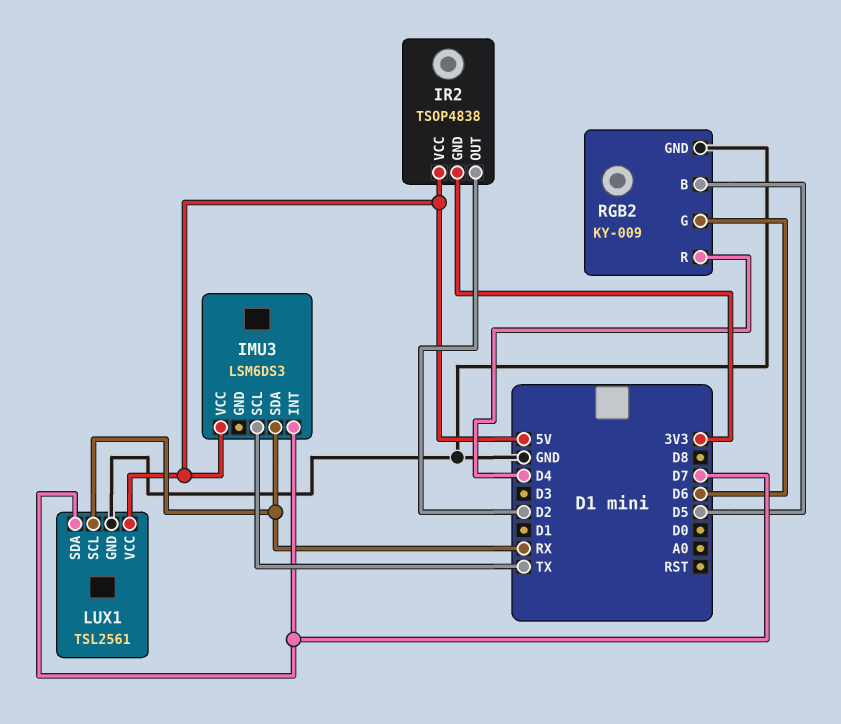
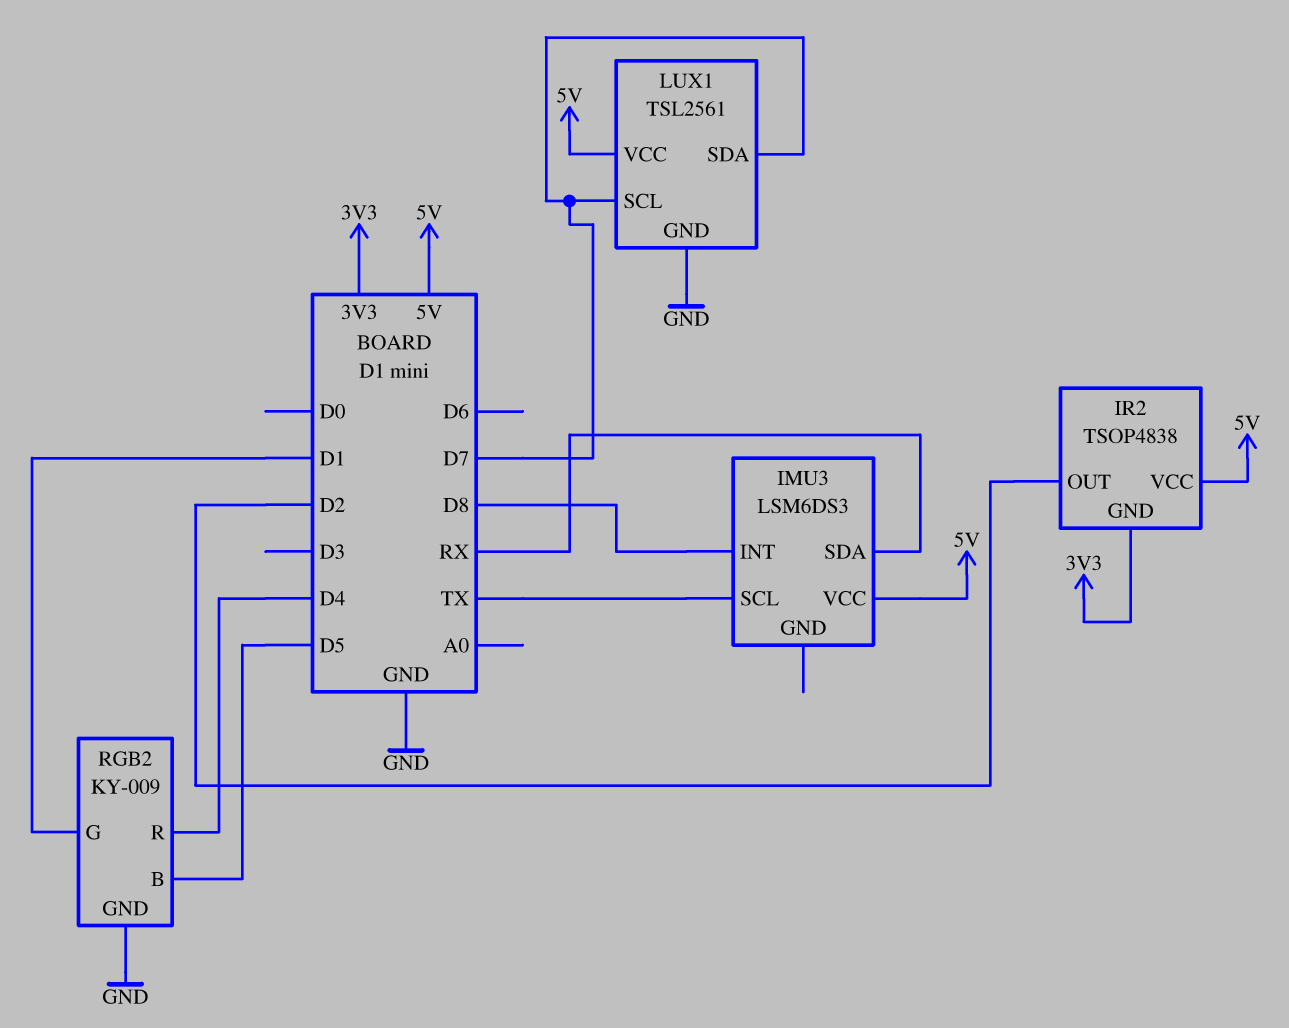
IMU3 pin INT: D7 -> D8
LUX1 pin SCL: RX -> D7
RGB2 pin G: D6 -> D1

